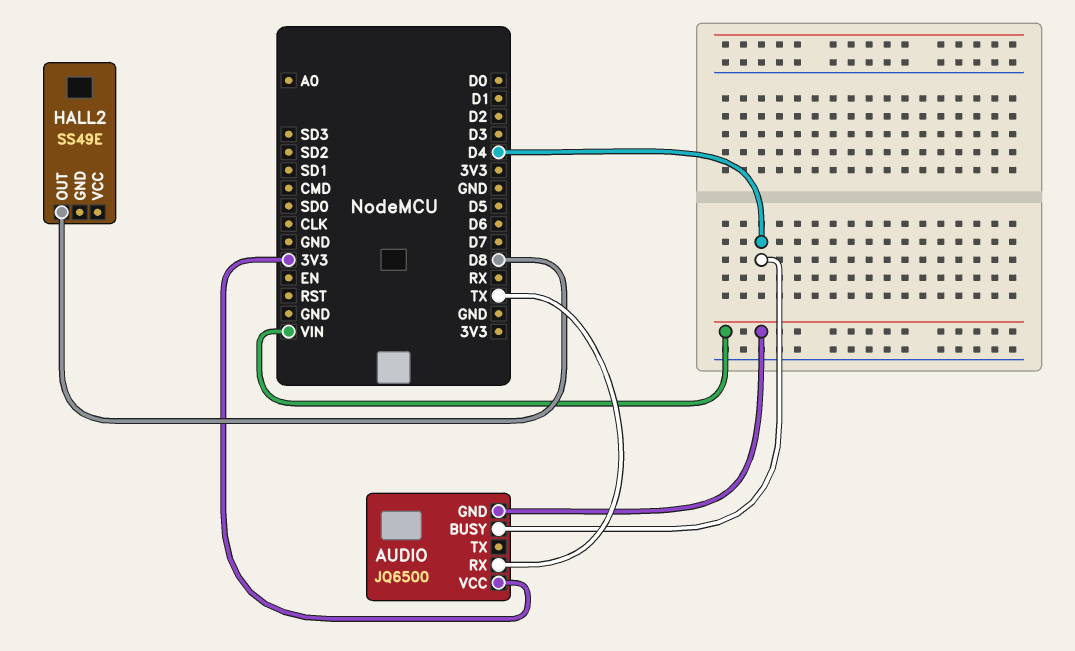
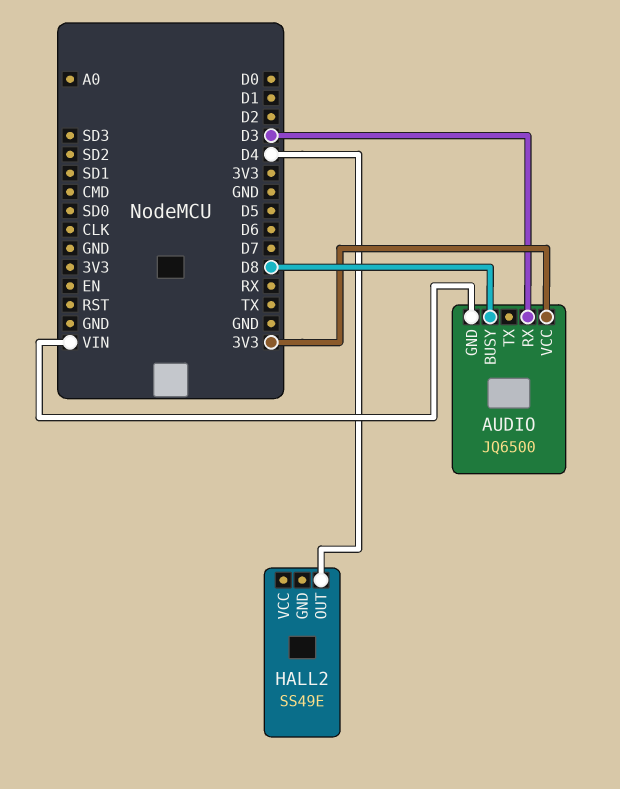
AUDIO pin BUSY: D4 -> D8
AUDIO pin RX: TX -> D3
HALL2 pin OUT: D8 -> D4

